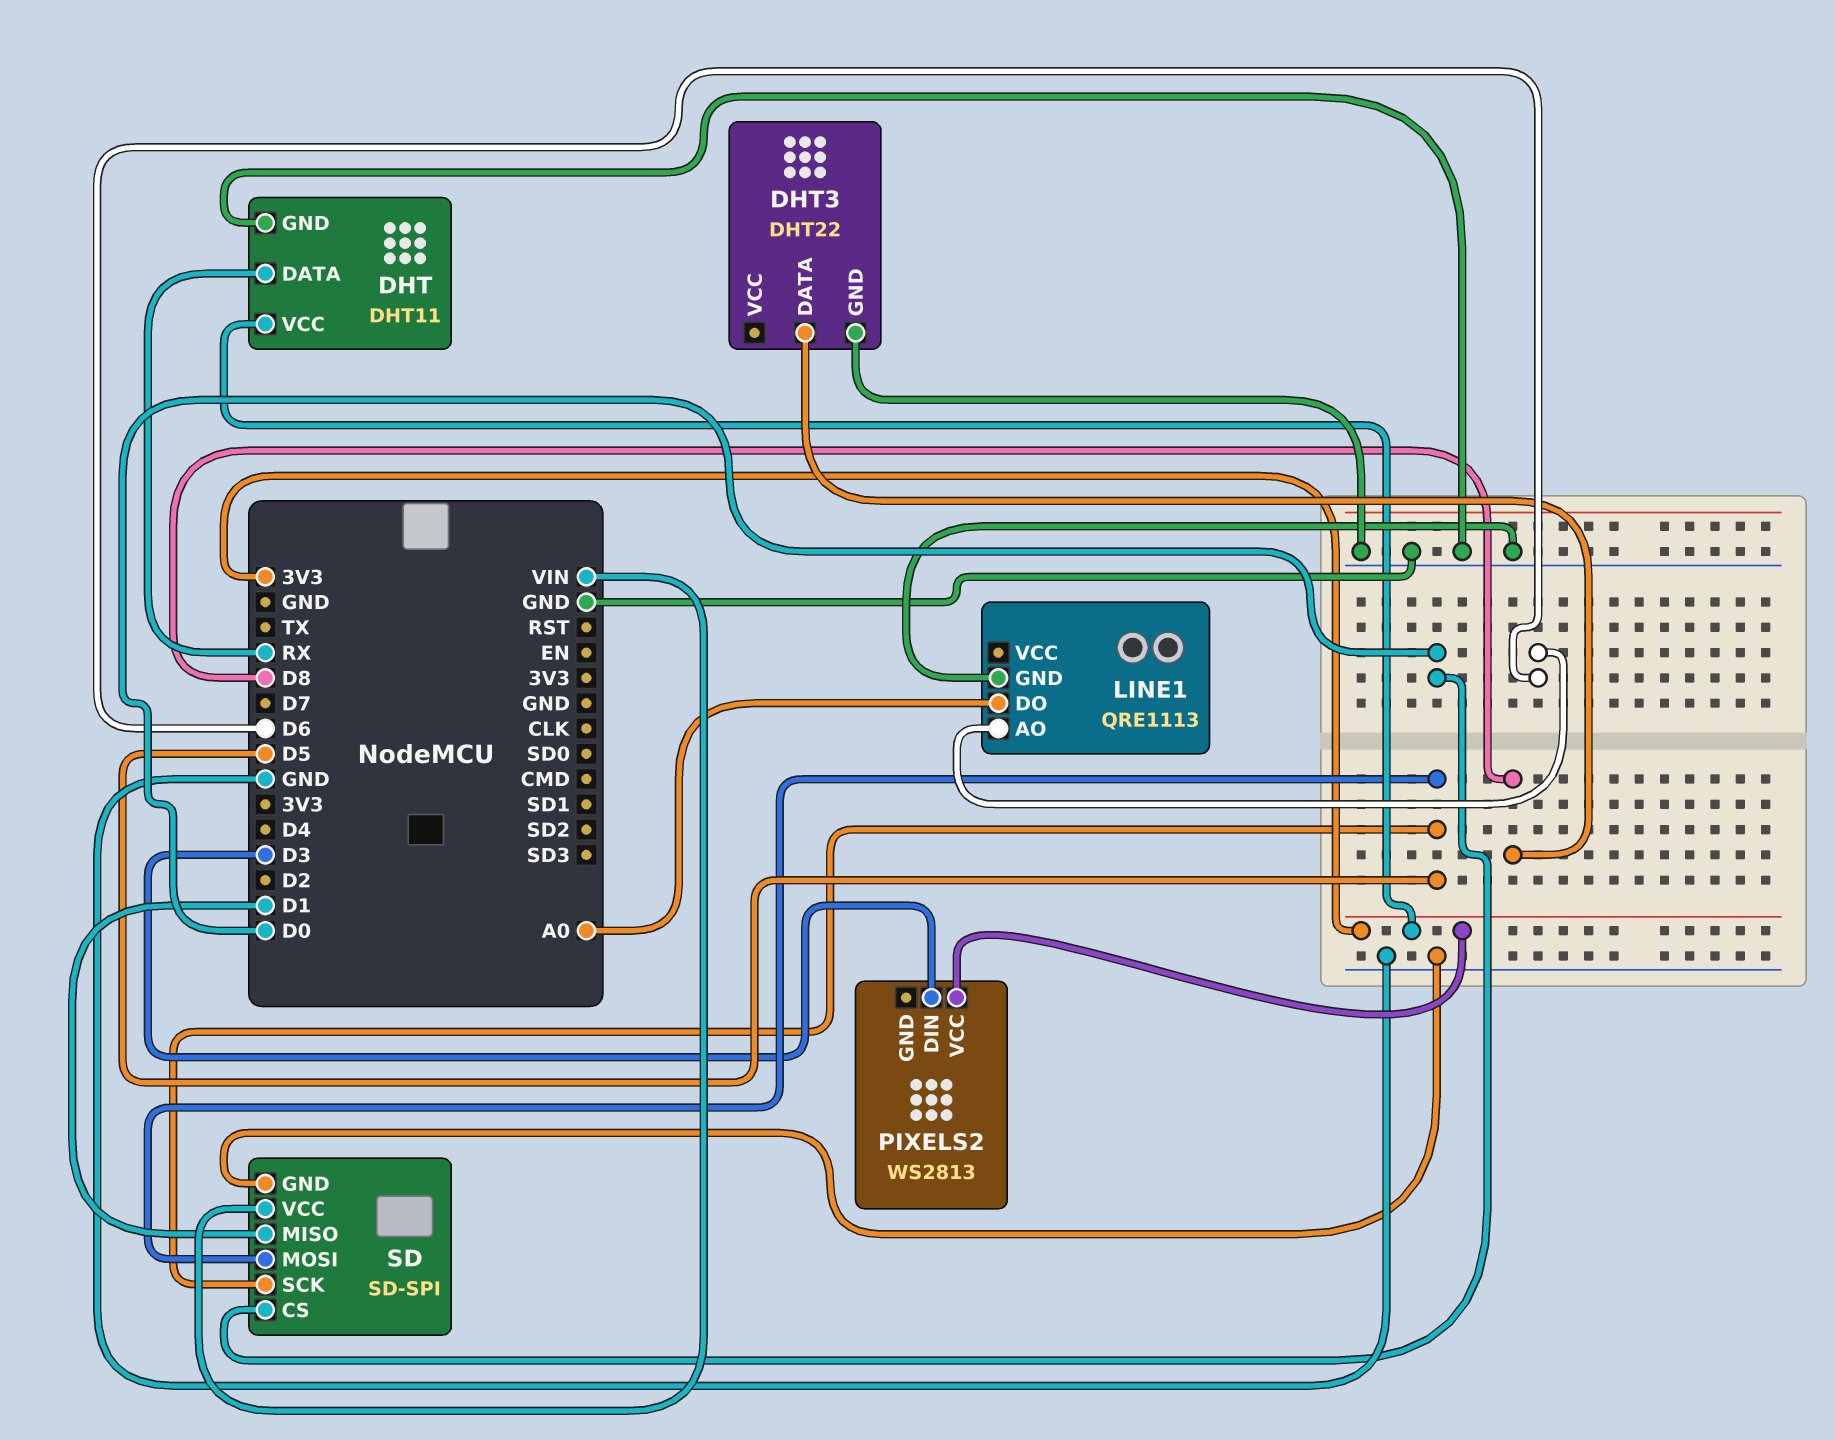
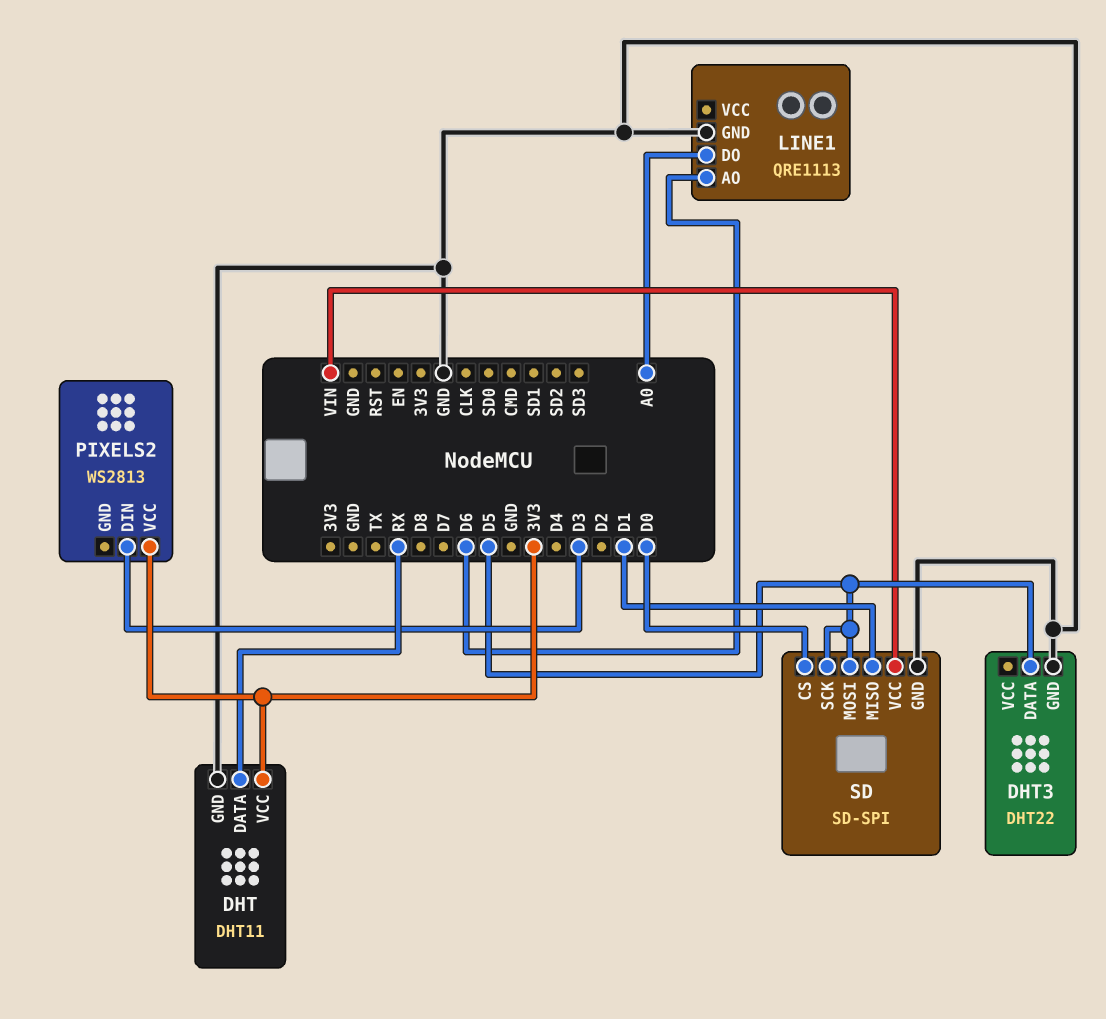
DHT3 pin DATA: D8 -> D5

